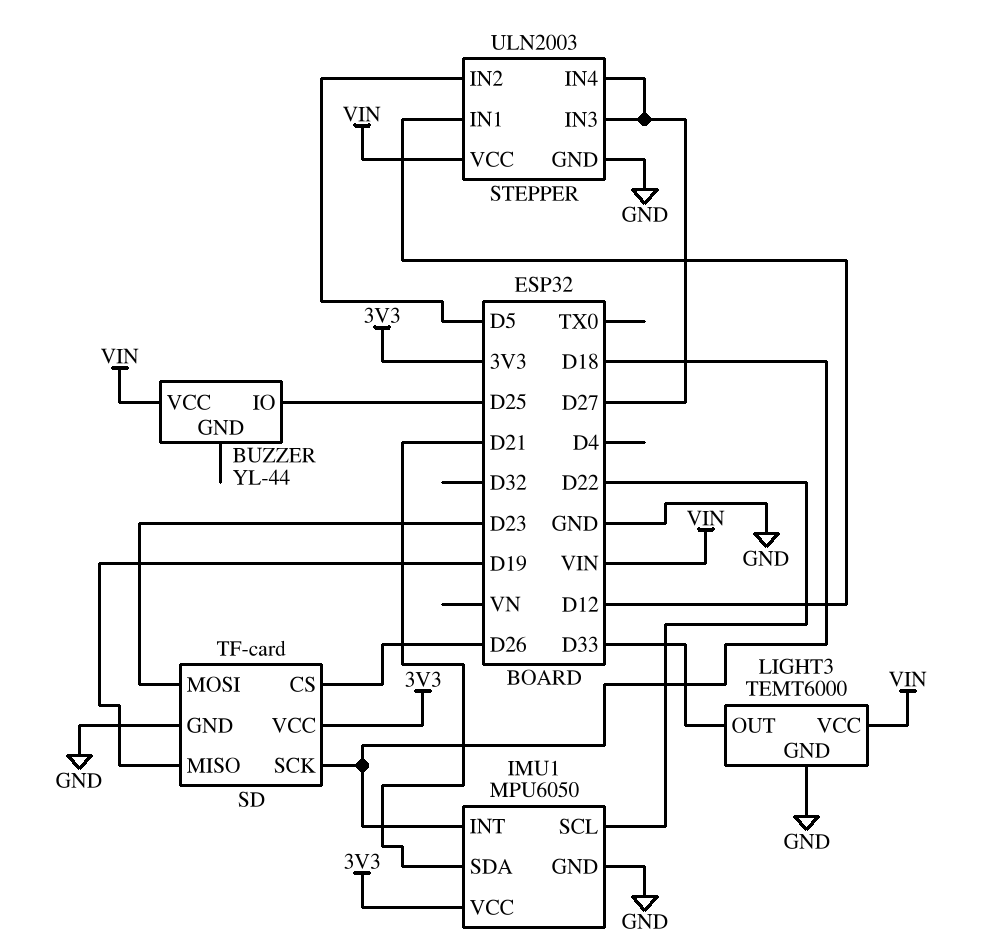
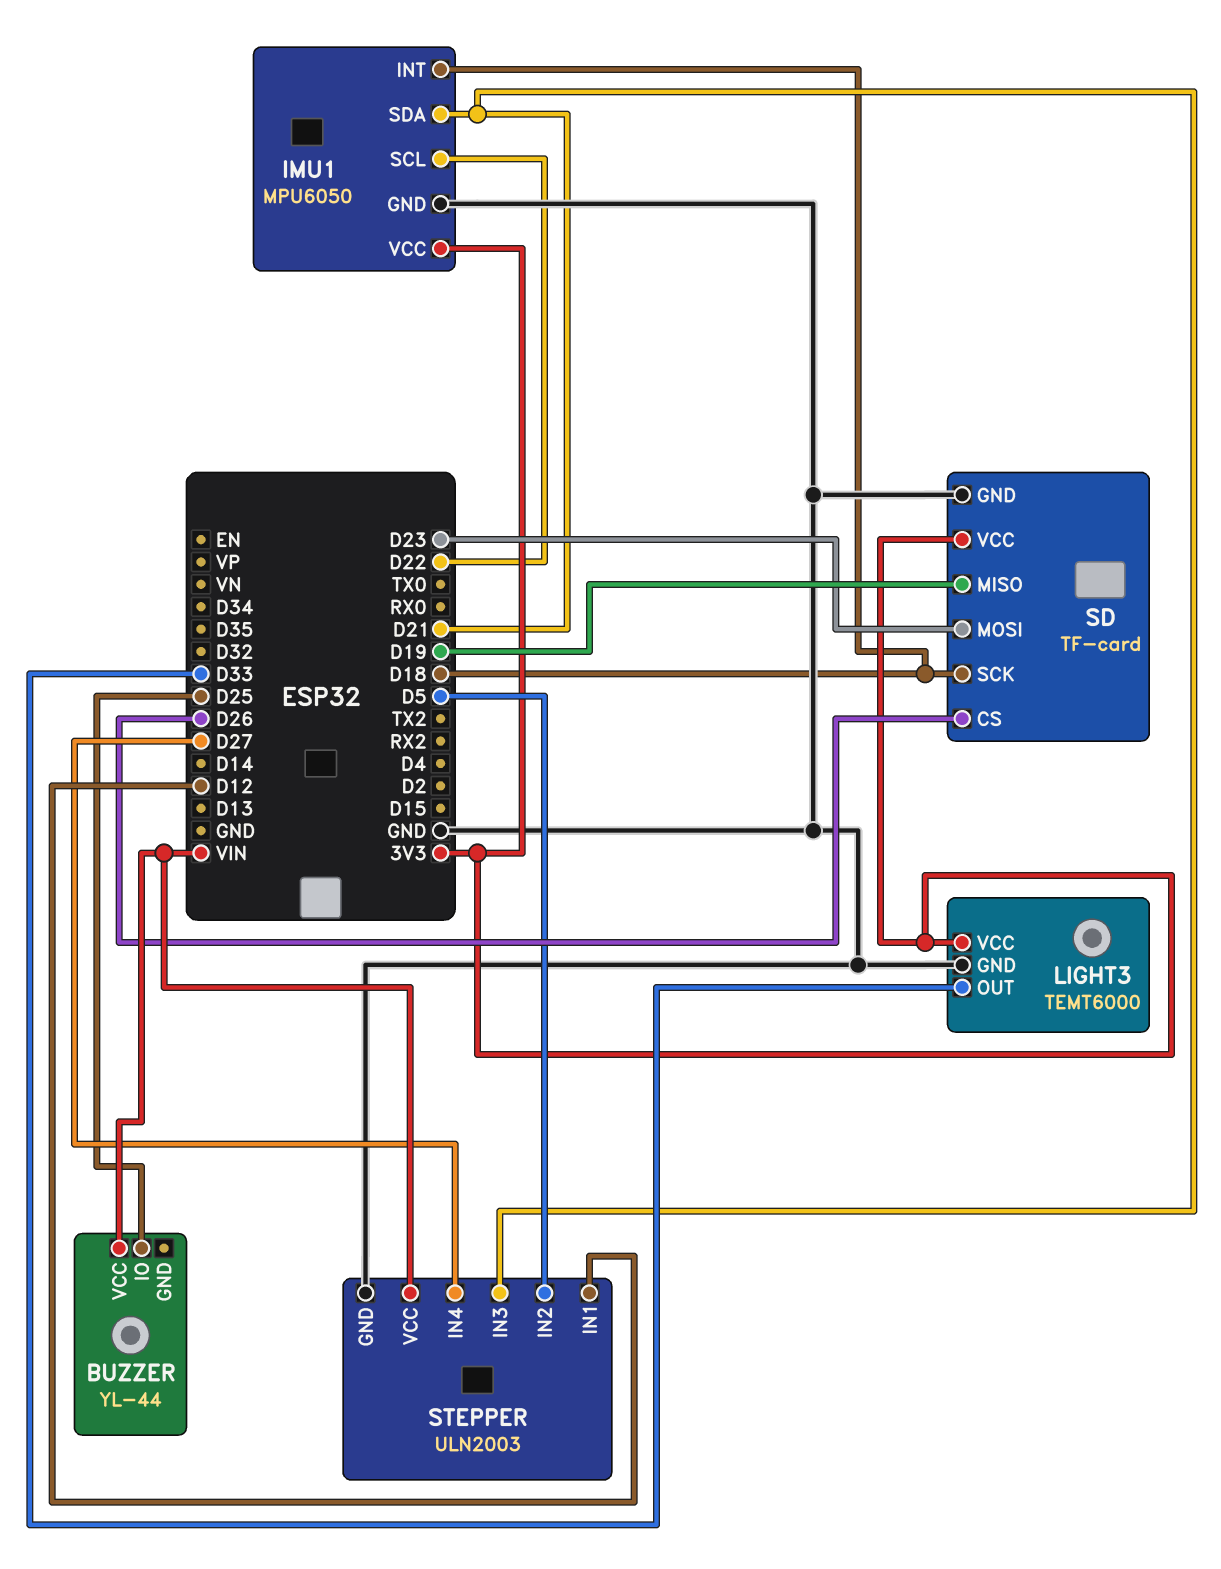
LIGHT3 pin VCC: VIN -> 3V3
STEPPER pin IN3: D27 -> D21

